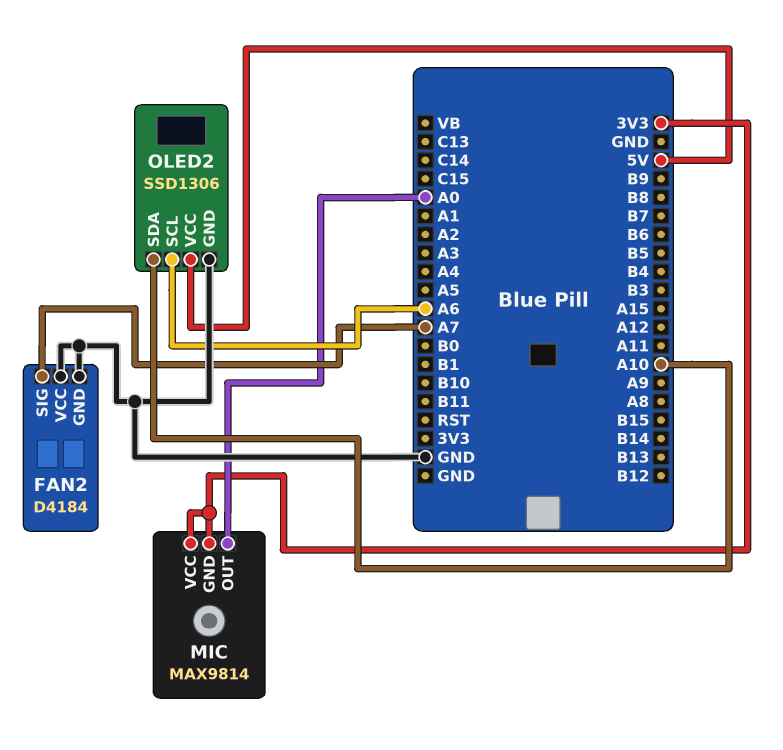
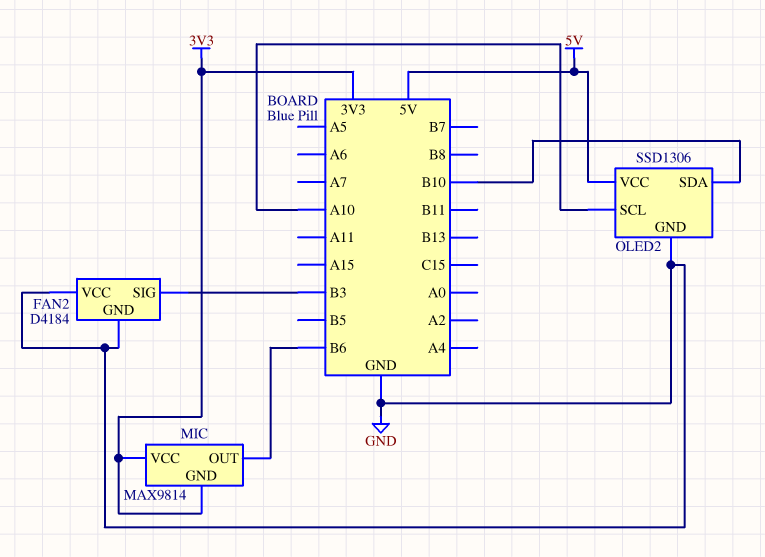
FAN2 pin SIG: A7 -> B3
MIC pin OUT: A0 -> B6
OLED2 pin SCL: A6 -> A10
OLED2 pin SDA: A10 -> B10

